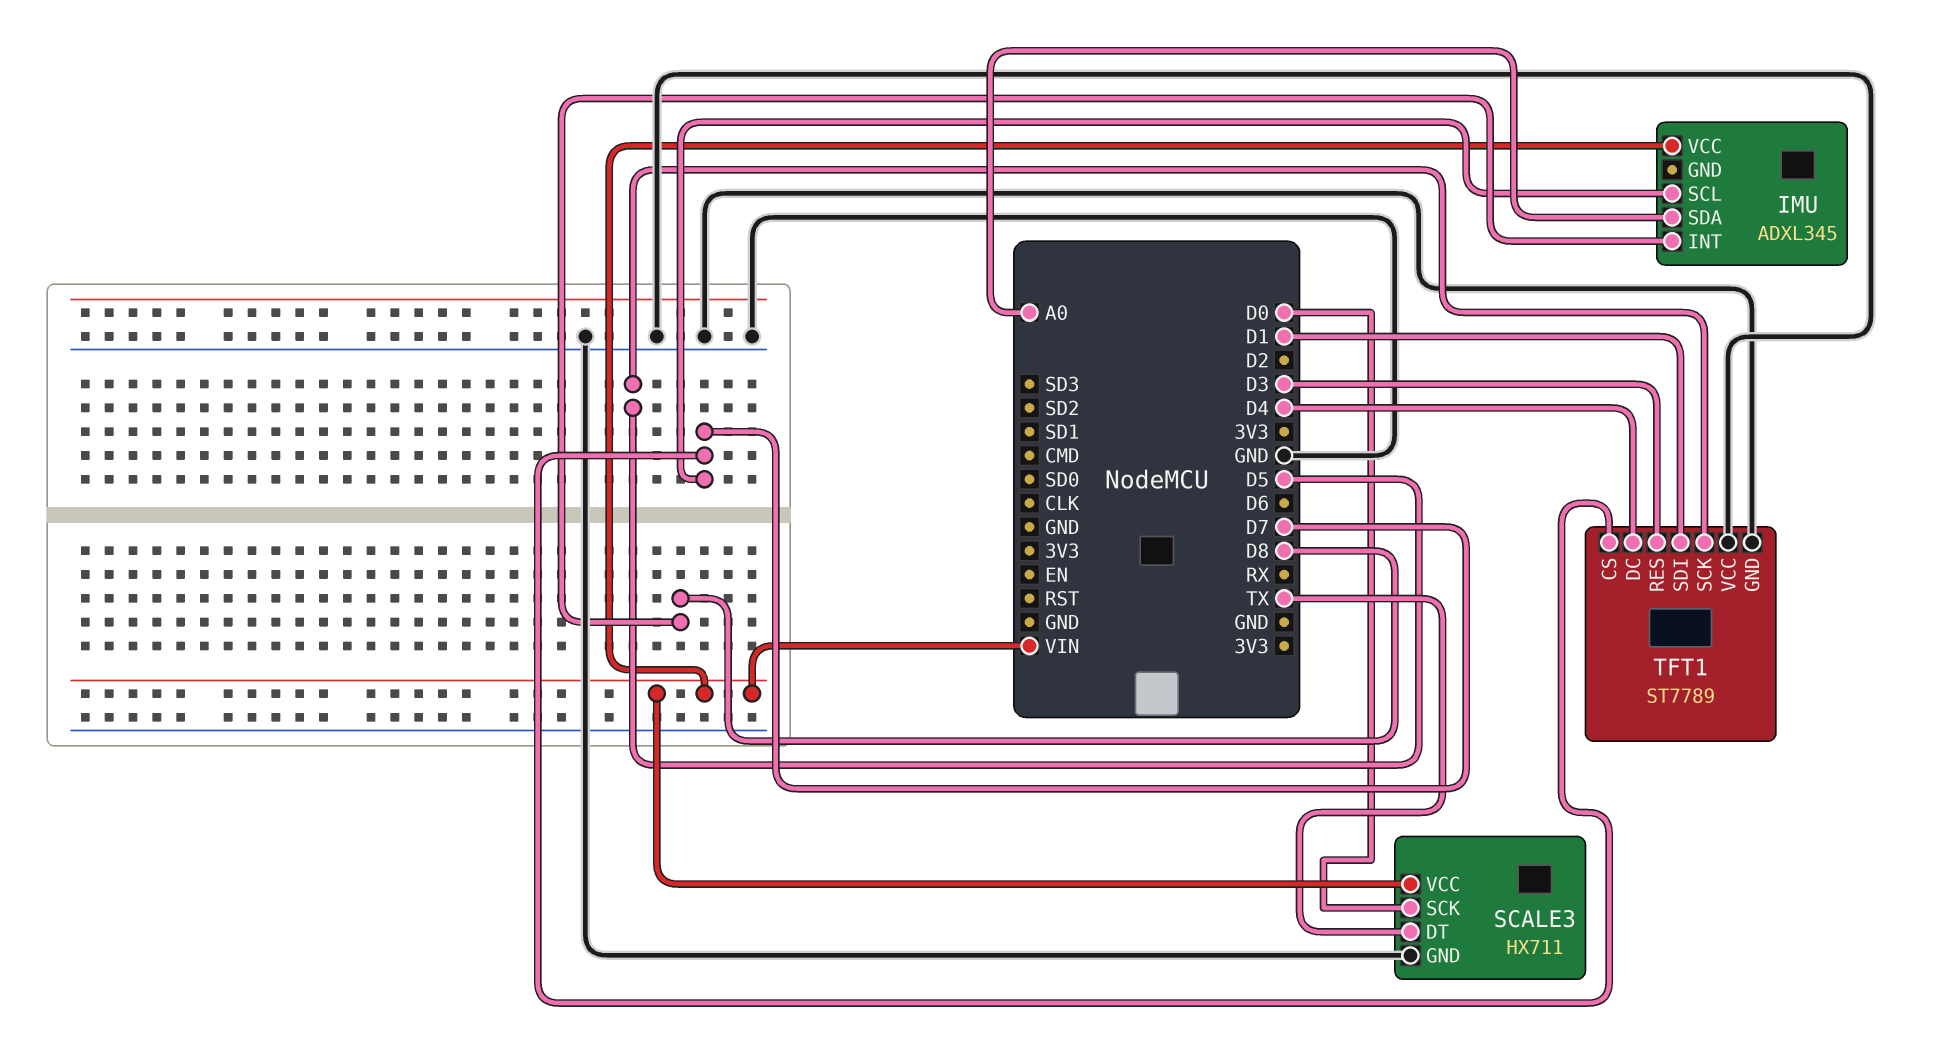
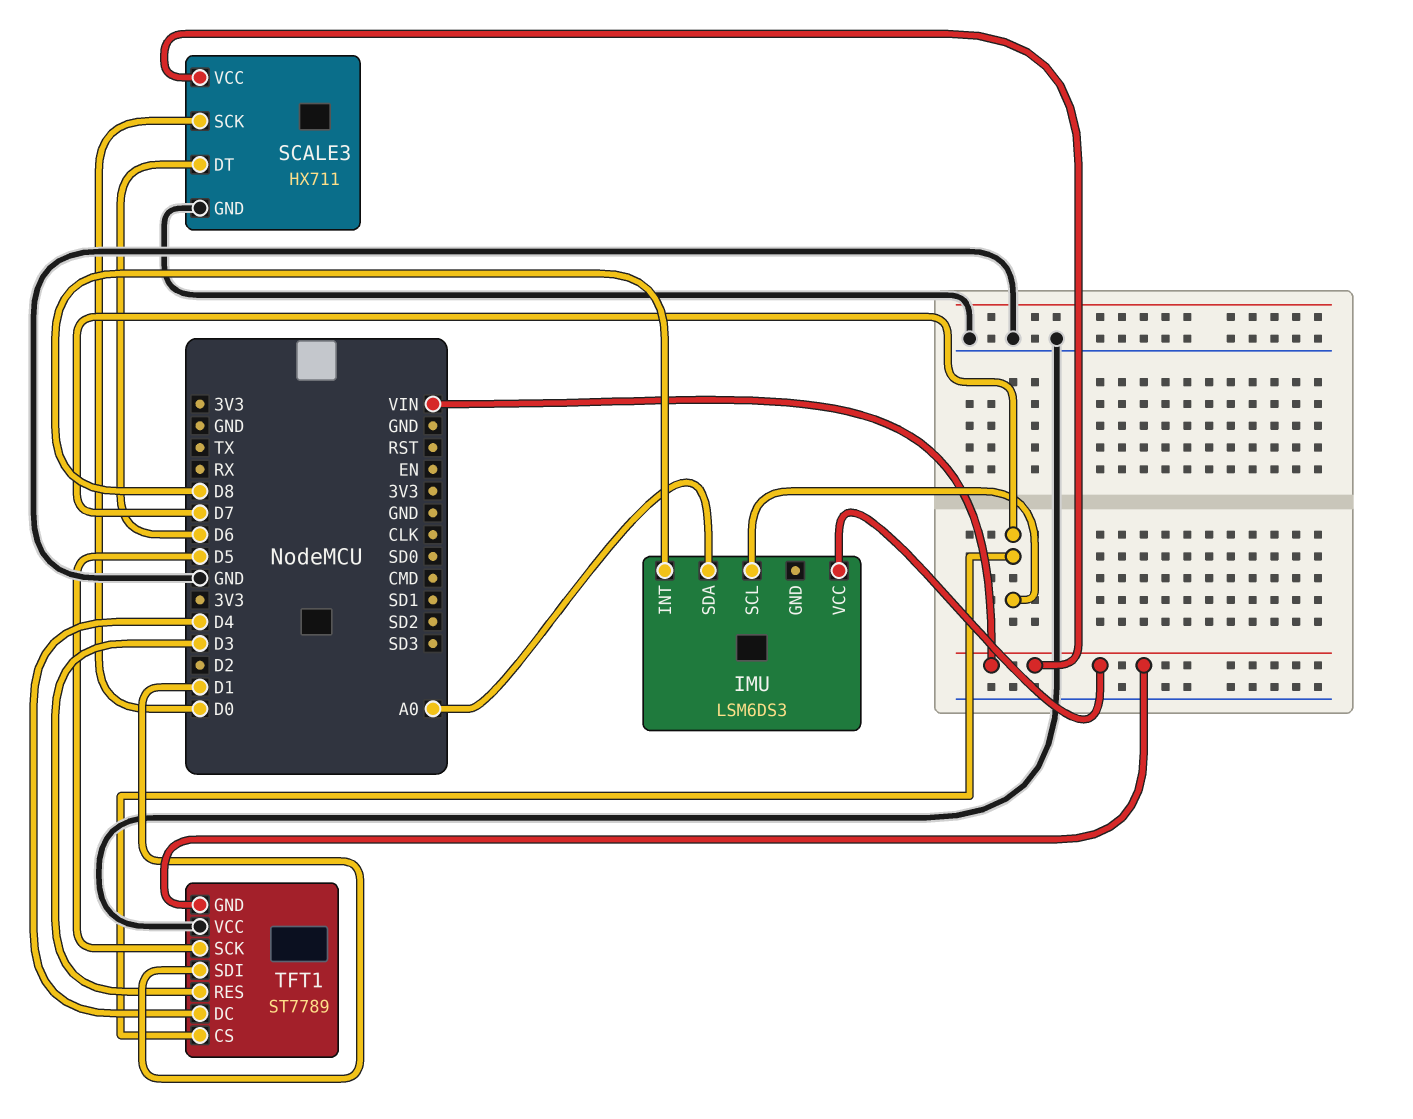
IMU: ADXL345 -> LSM6DS3
SCALE3 pin DT: TX -> D6
TFT1 pin GND: GND -> VIN

